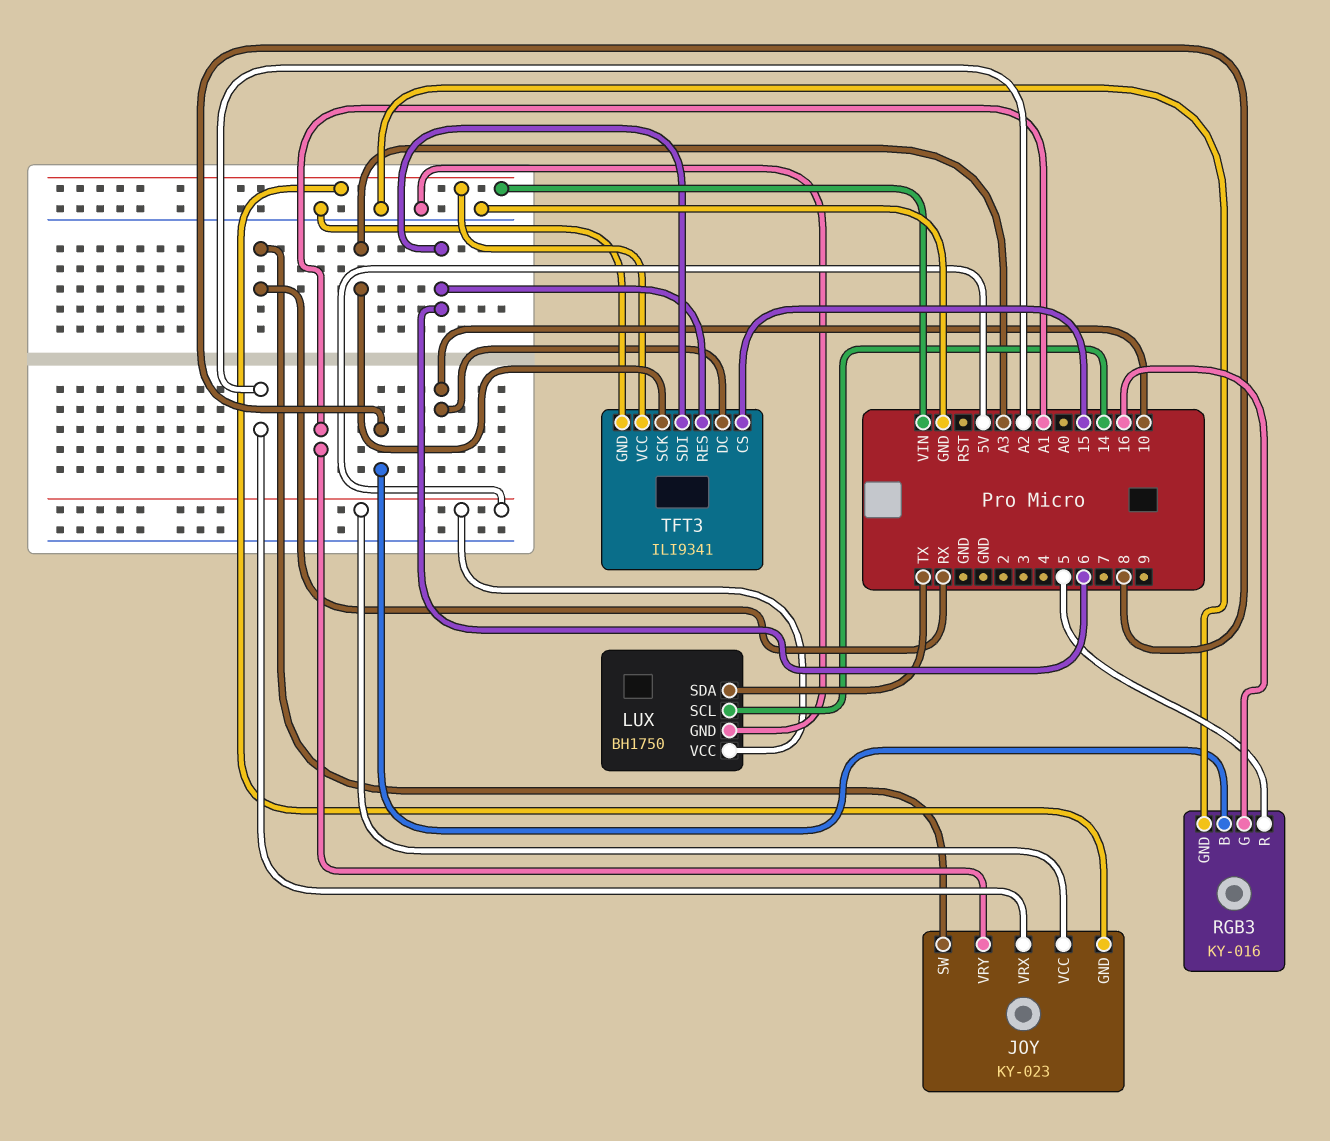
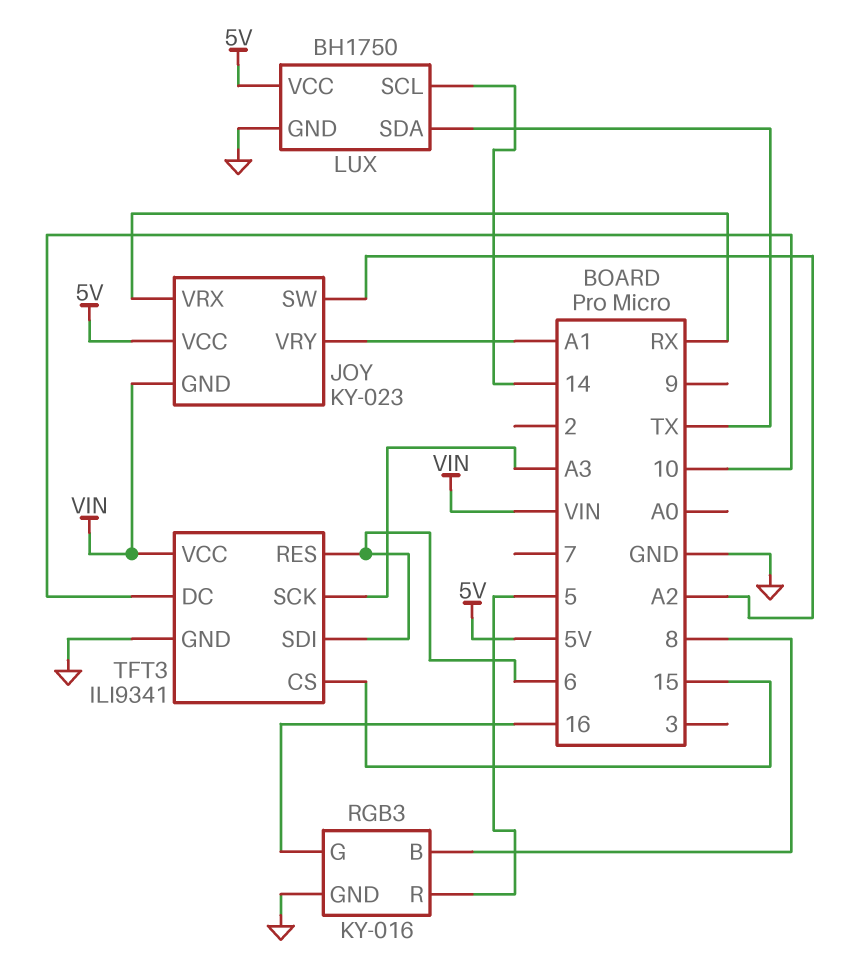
JOY pin SW: RX -> A2
JOY pin VRX: A2 -> RX

